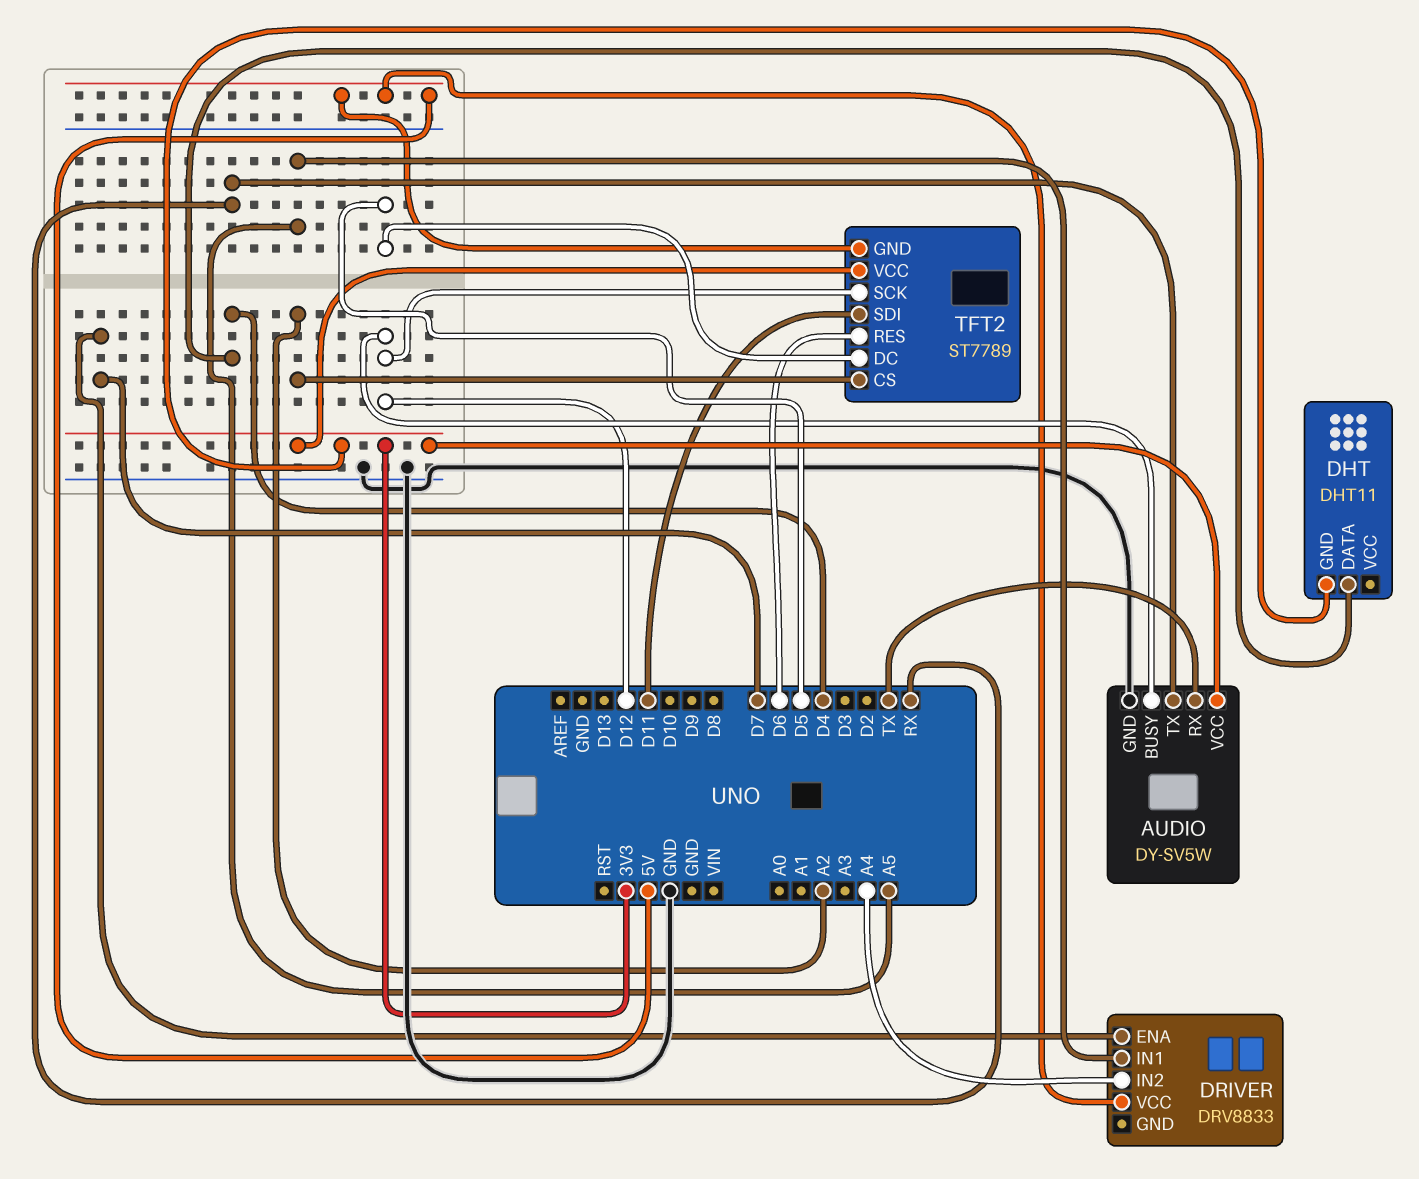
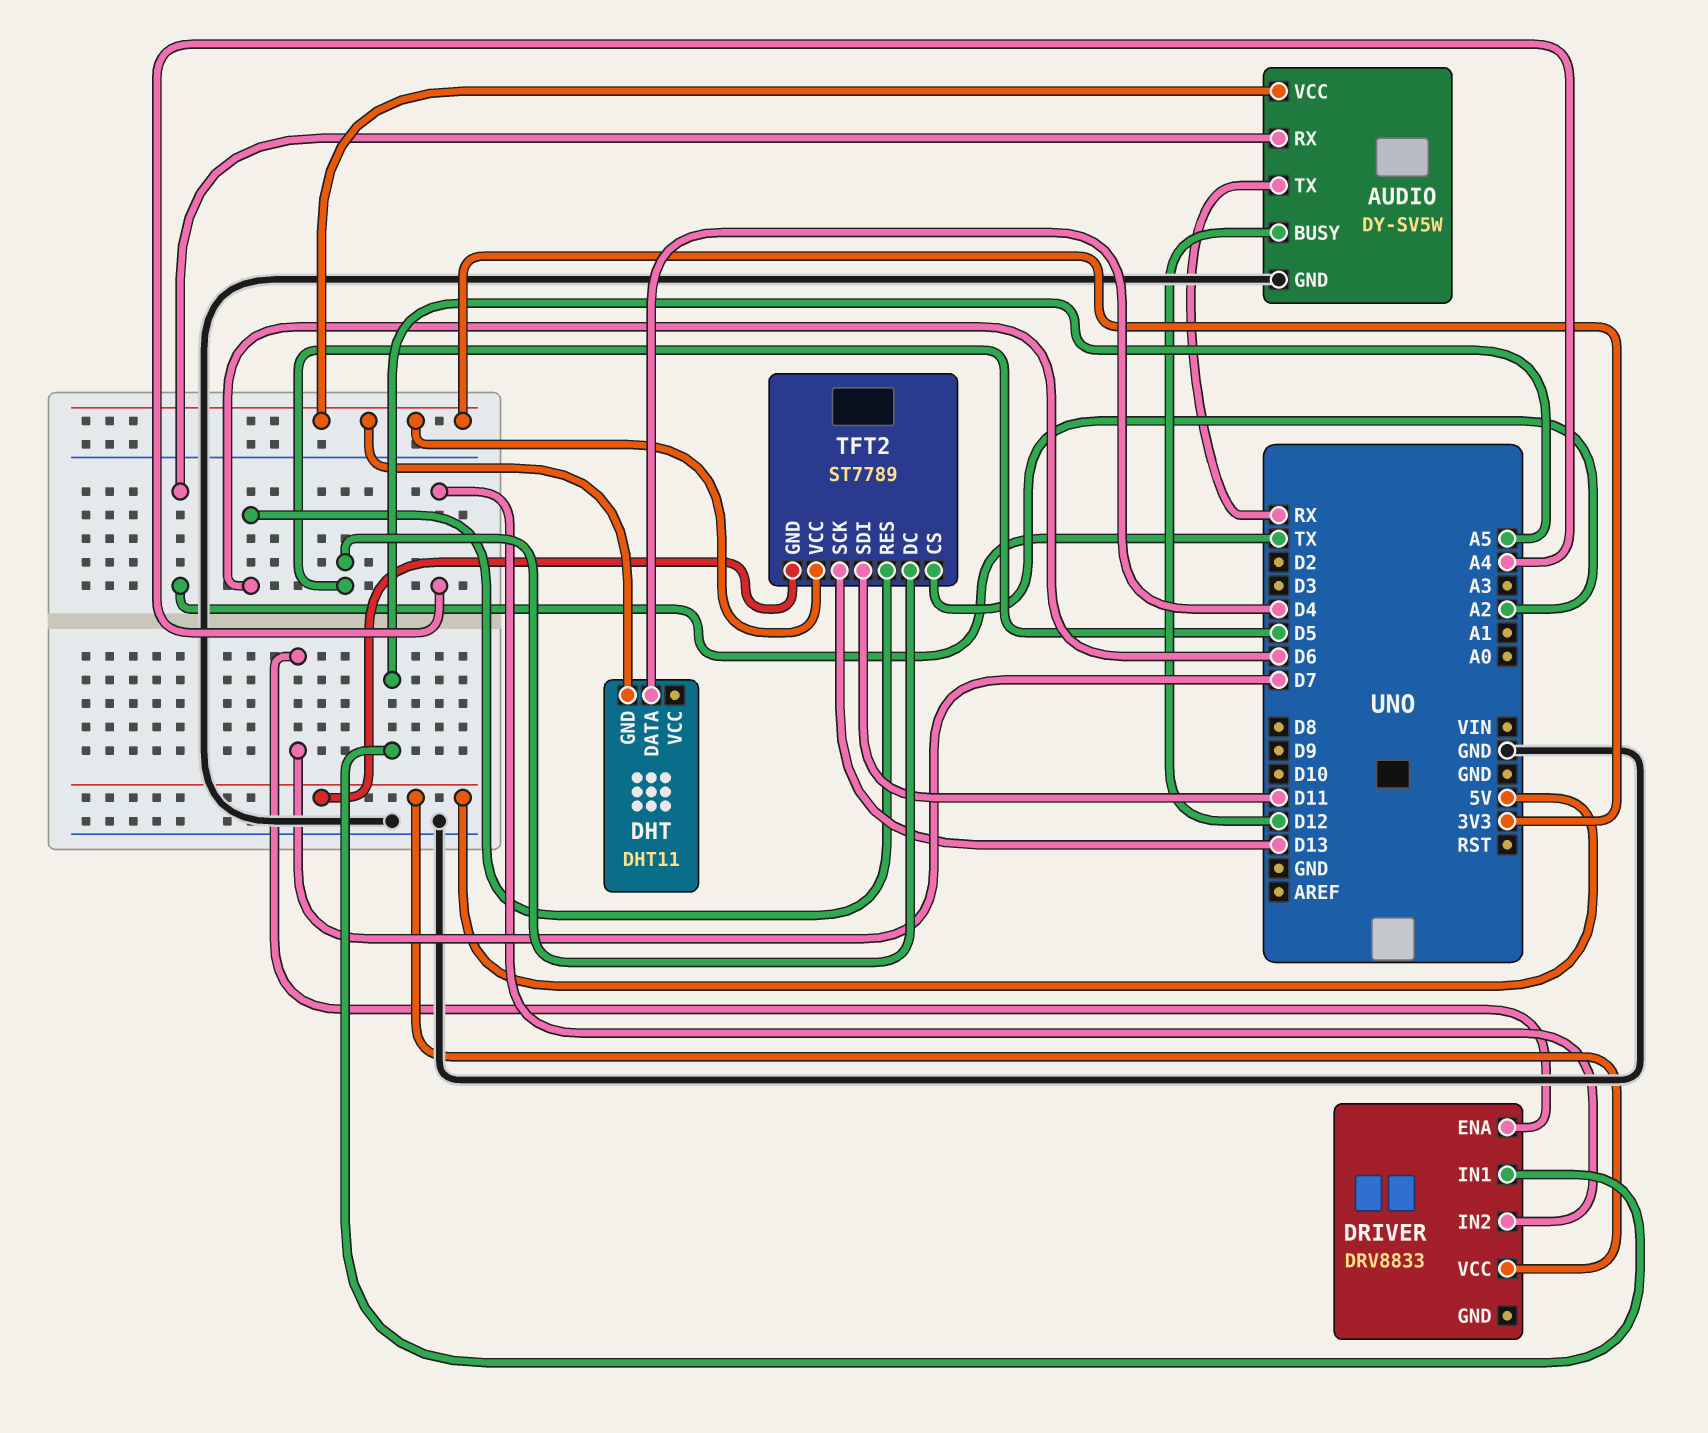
TFT2 pin SCK: D12 -> D13

